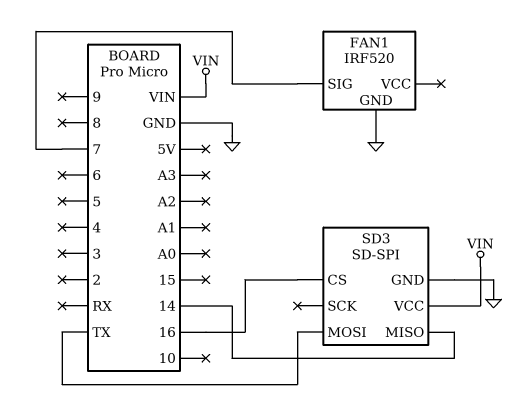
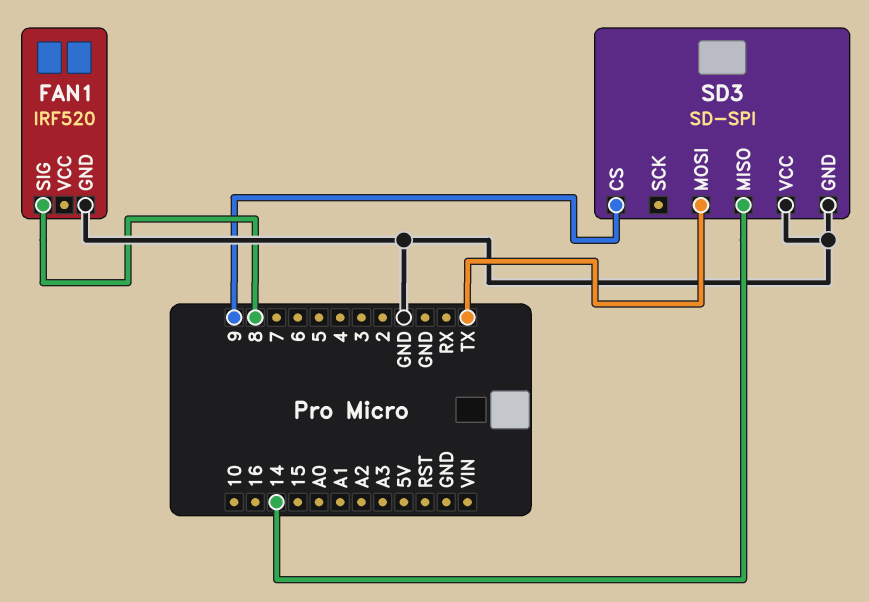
FAN1 pin SIG: 7 -> 8
SD3 pin CS: 16 -> 9
SD3 pin VCC: VIN -> GND

